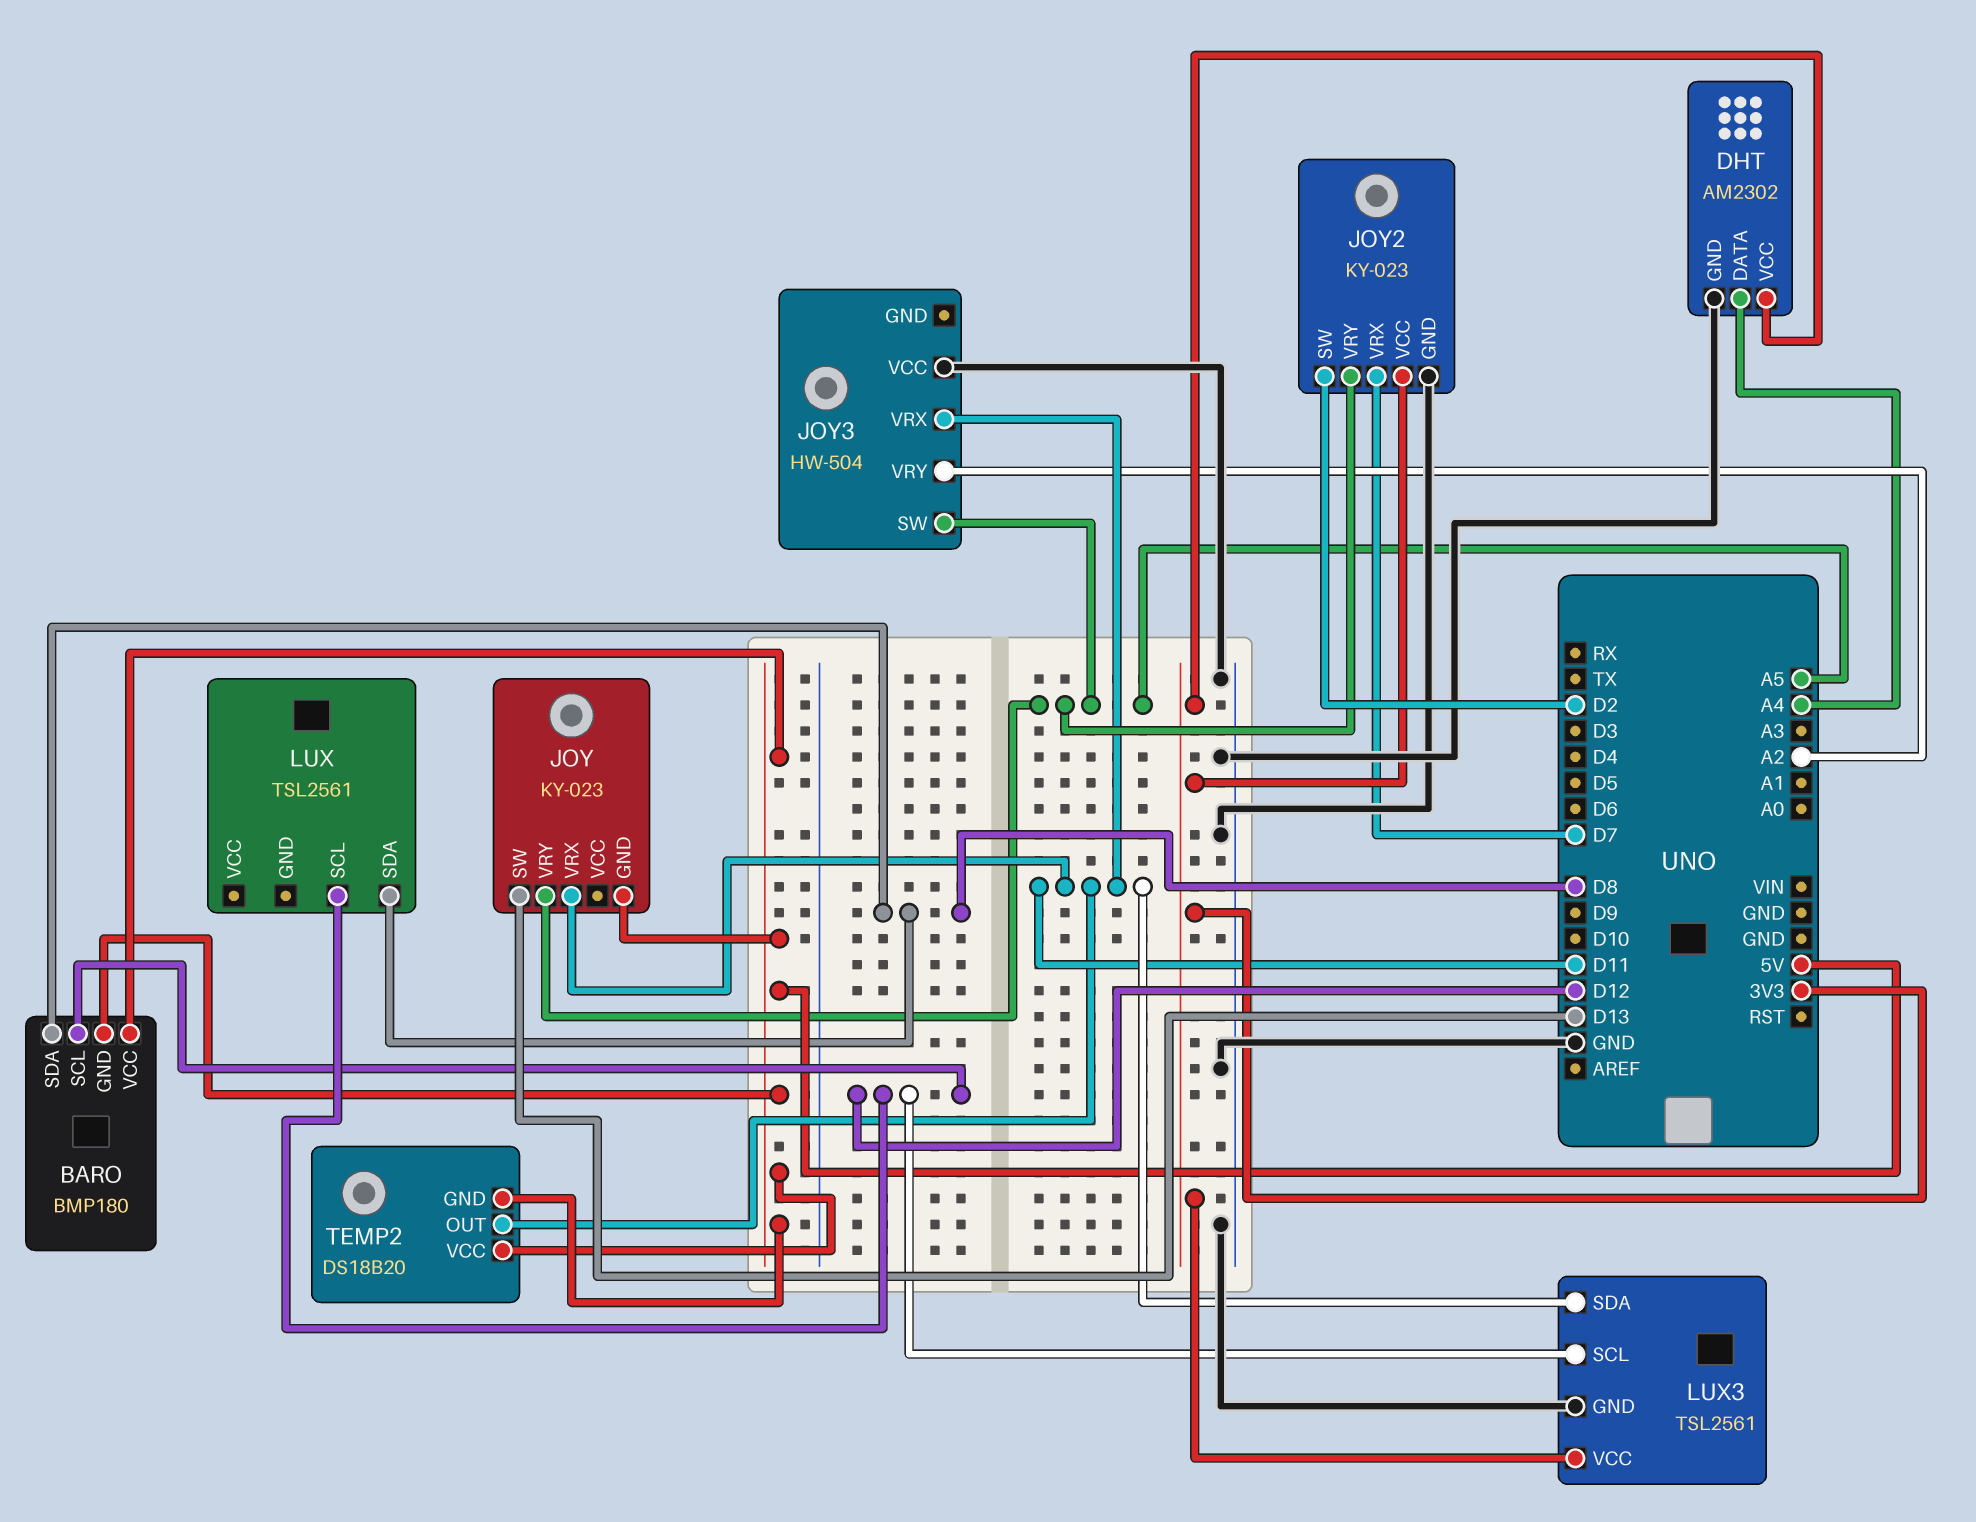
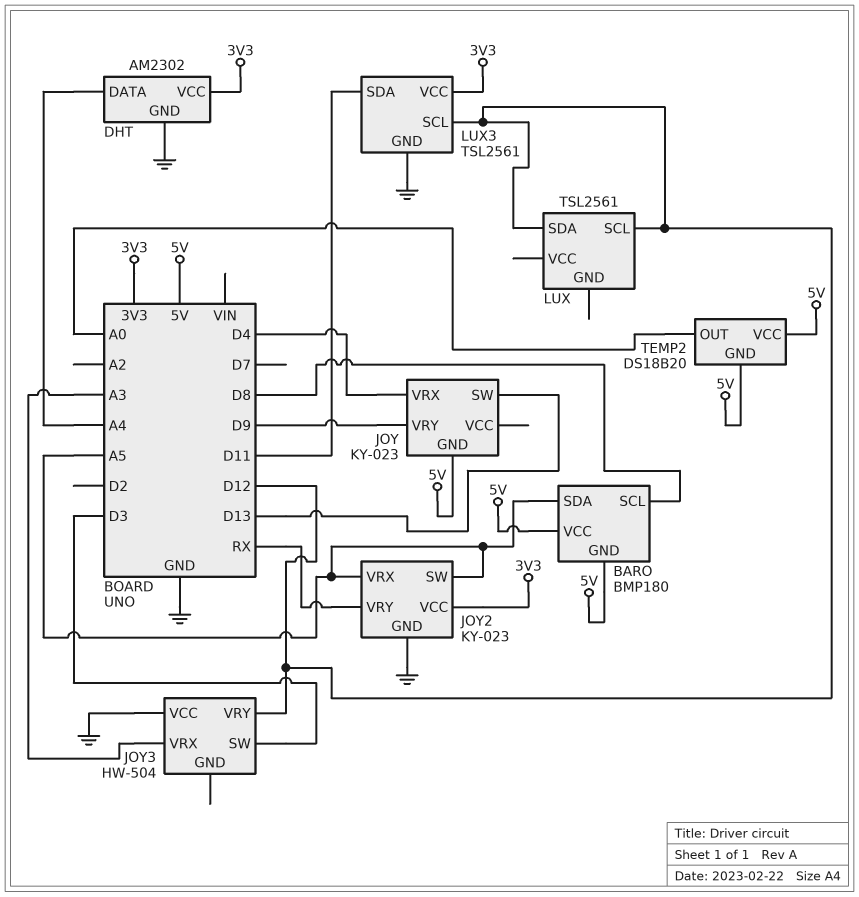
BARO pin SCL: D12 -> D8
BARO pin SDA: D8 -> A5
JOY pin VRX: D11 -> D4
JOY pin VRY: A5 -> D9
JOY2 pin SW: D2 -> A5
JOY2 pin VRX: D7 -> A5
JOY2 pin VRY: A5 -> RX
JOY3 pin SW: A5 -> D3
JOY3 pin VRX: D11 -> A3
JOY3 pin VRY: A2 -> D12
LUX pin SDA: D8 -> D12
TEMP2 pin OUT: D11 -> A0

